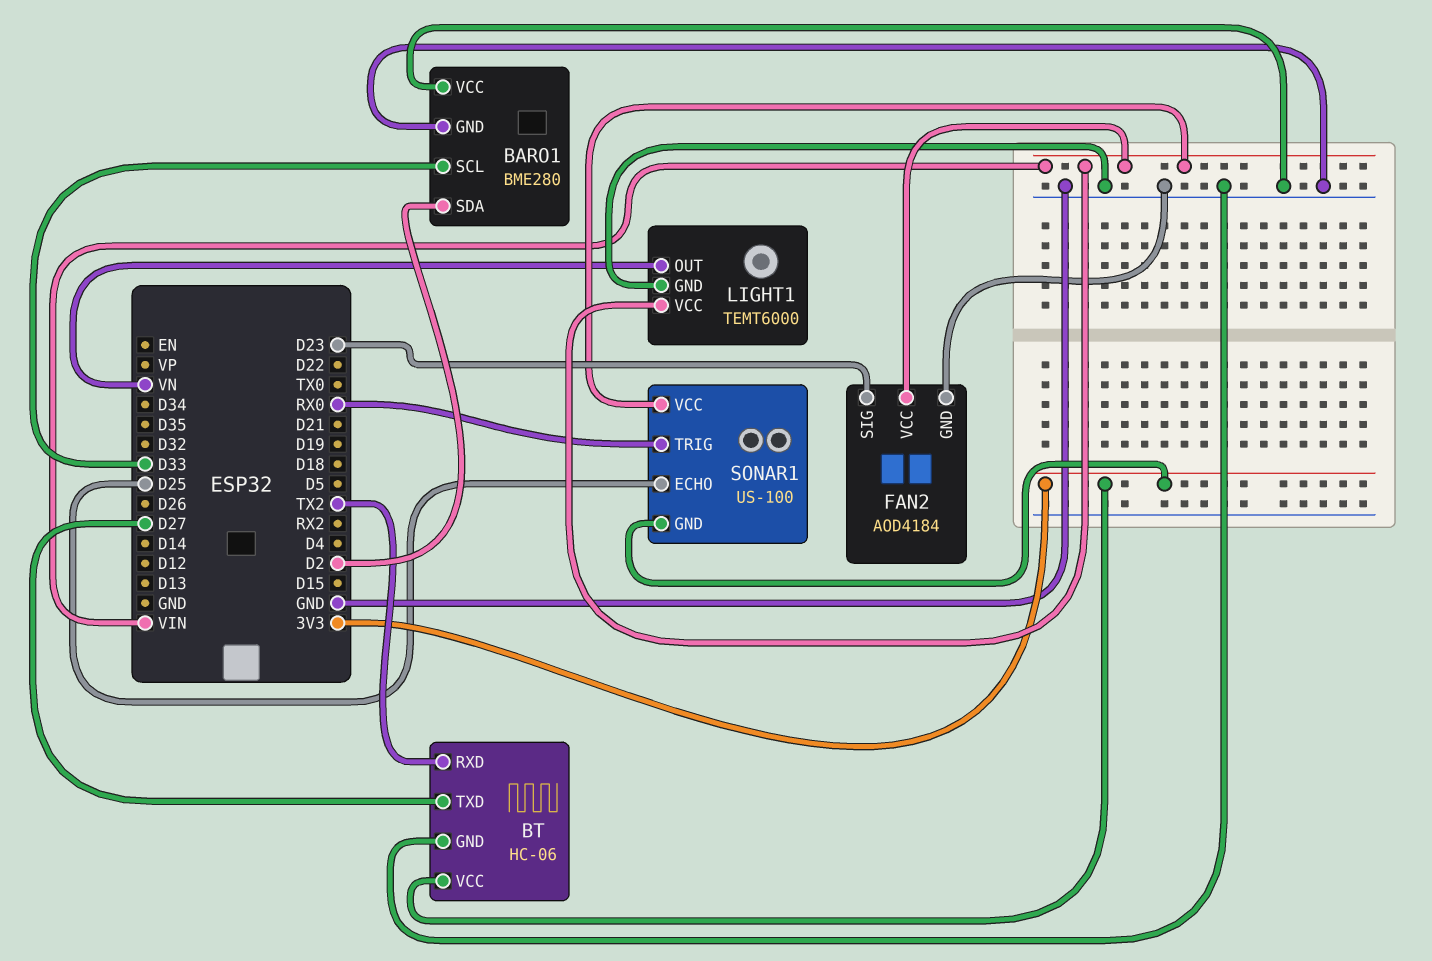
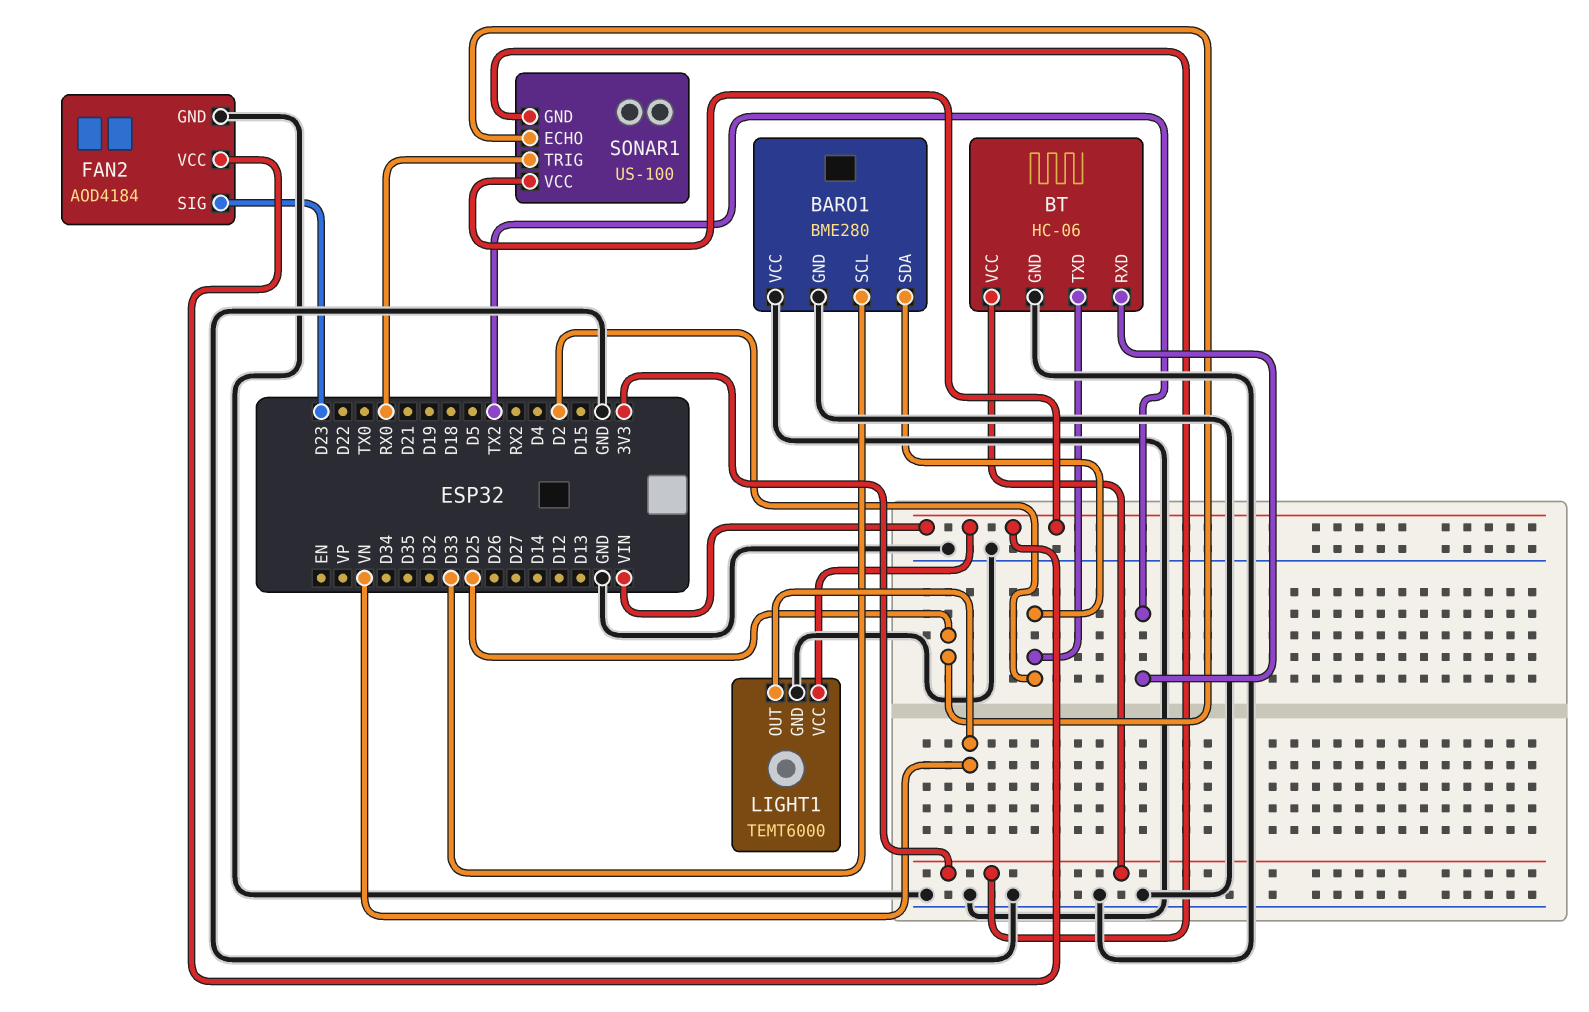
BT pin TXD: D27 -> D2

